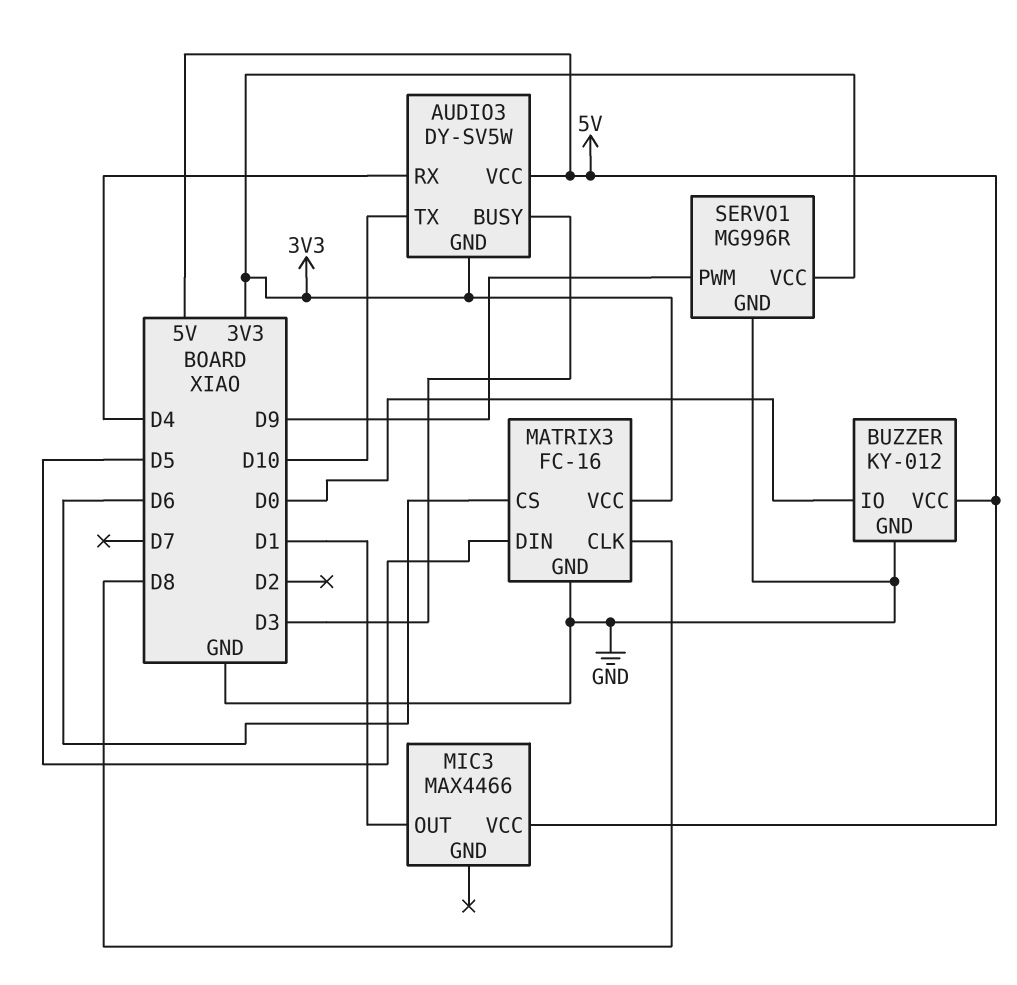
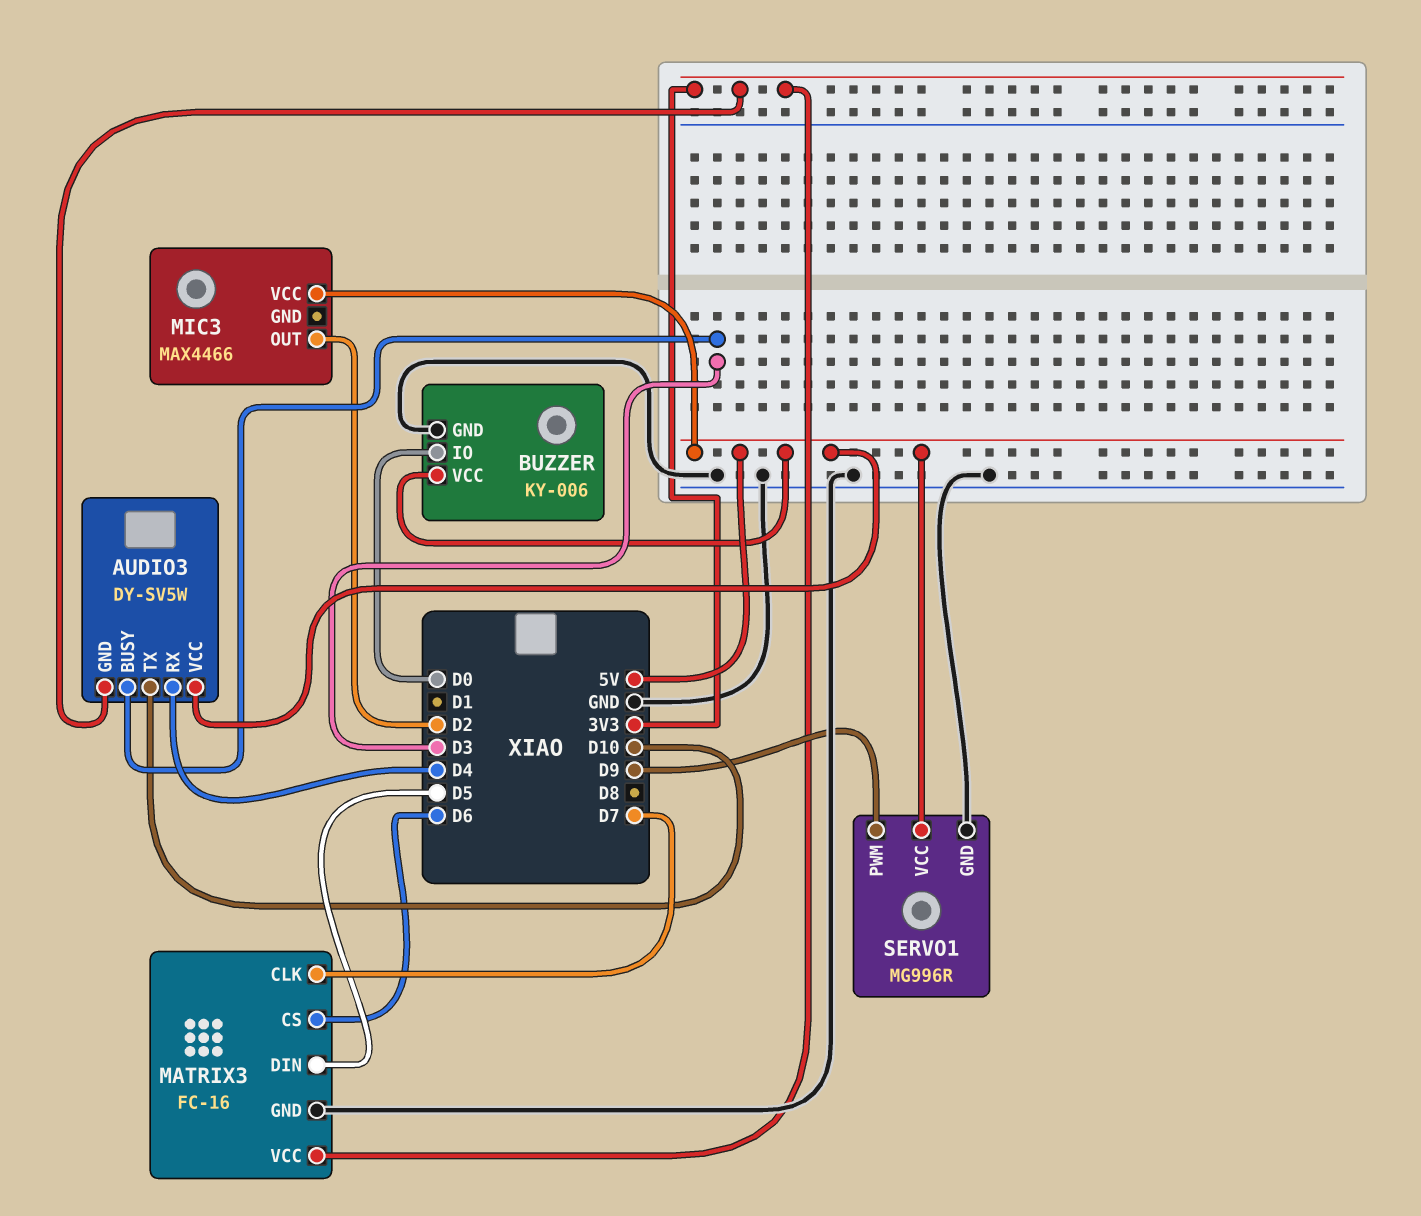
BUZZER: KY-012 -> KY-006
MATRIX3 pin CLK: D8 -> D7
MIC3 pin OUT: D1 -> D2
SERVO1 pin VCC: 3V3 -> 5V

